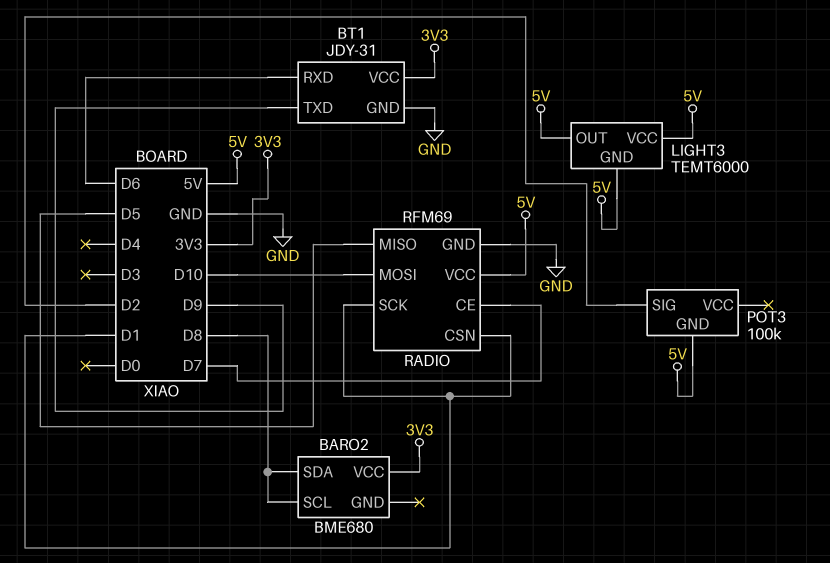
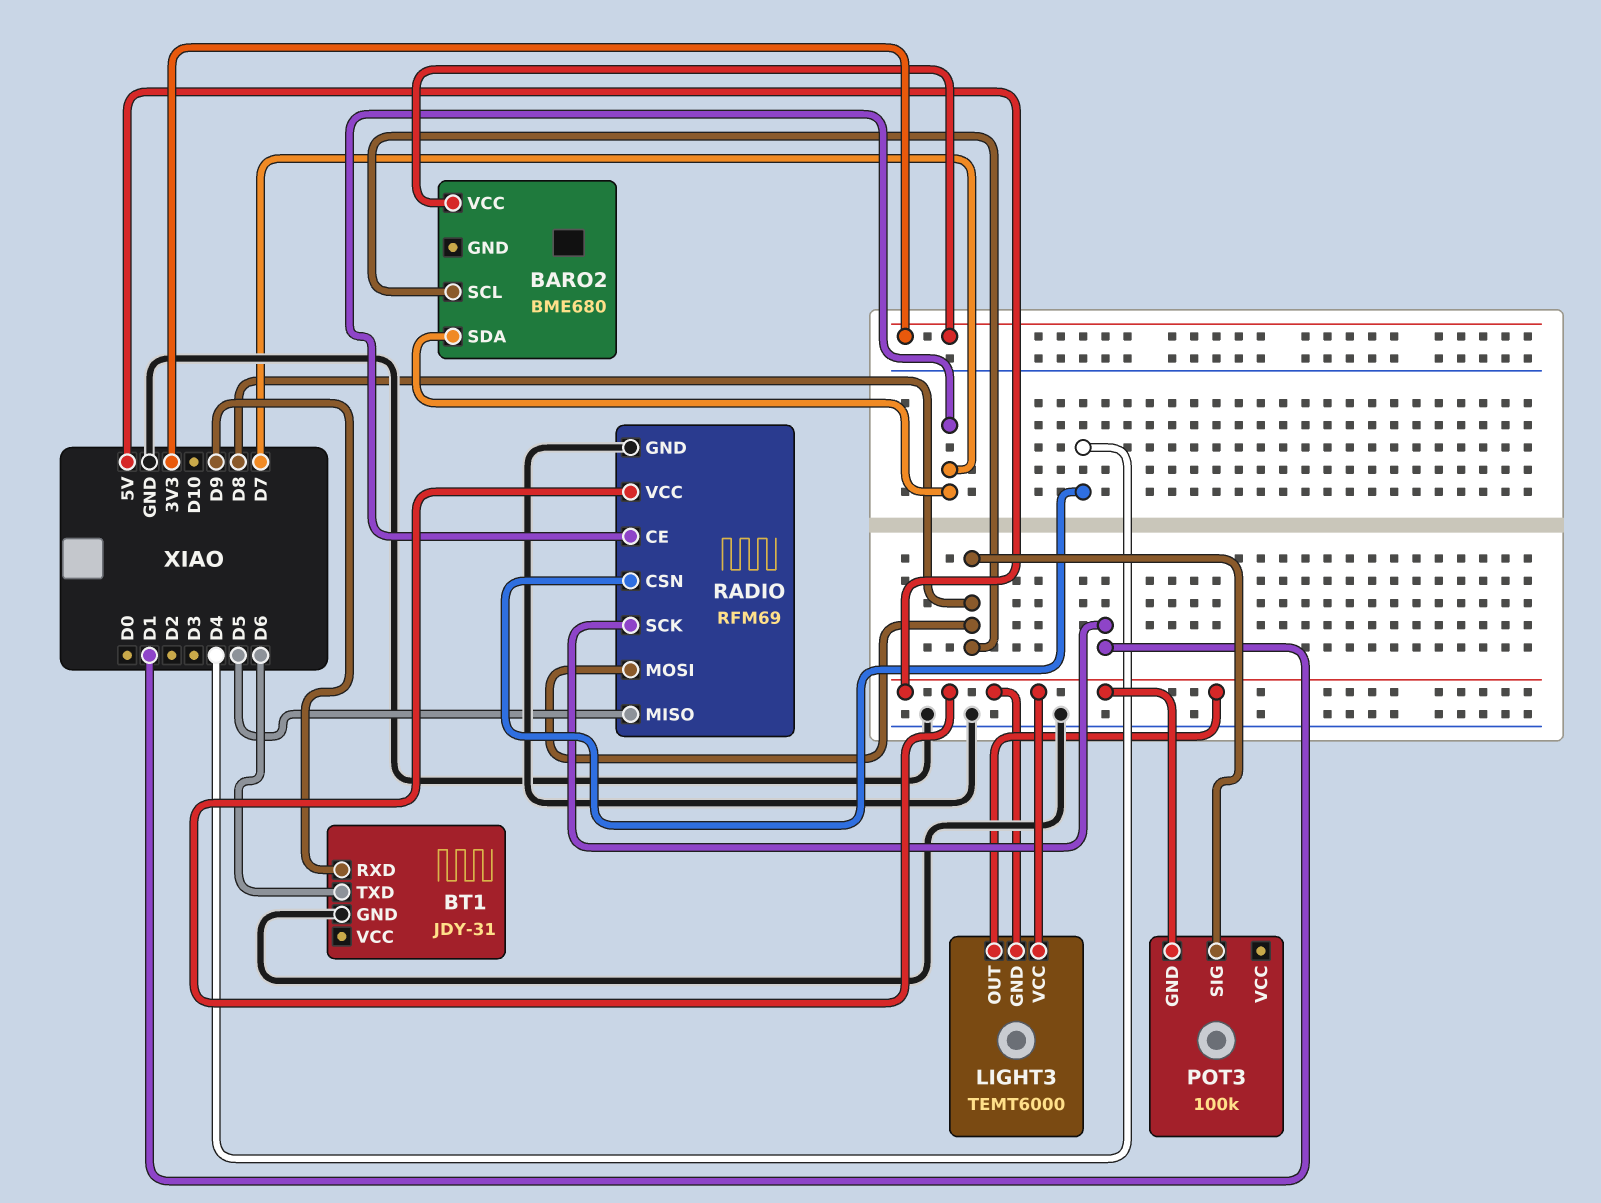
BARO2 pin SDA: D8 -> D7
BT1 pin RXD: D6 -> D9
BT1 pin TXD: D9 -> D6
BT1 pin VCC: 3V3 -> none
POT3 pin SIG: D2 -> D8
RADIO pin CSN: D1 -> D4
RADIO pin MOSI: D10 -> D8

